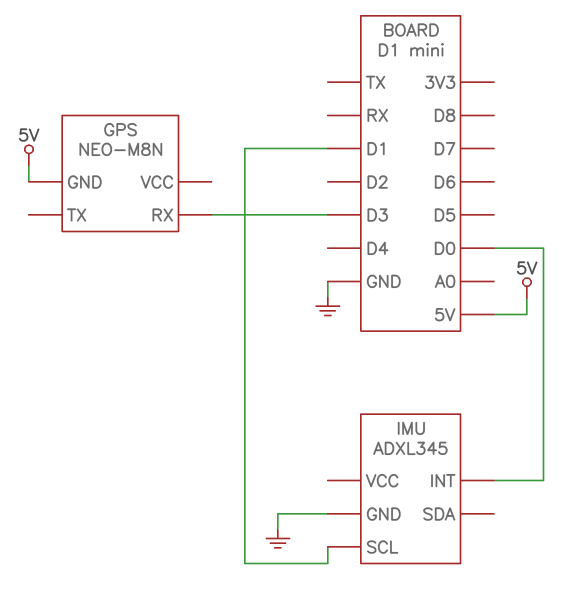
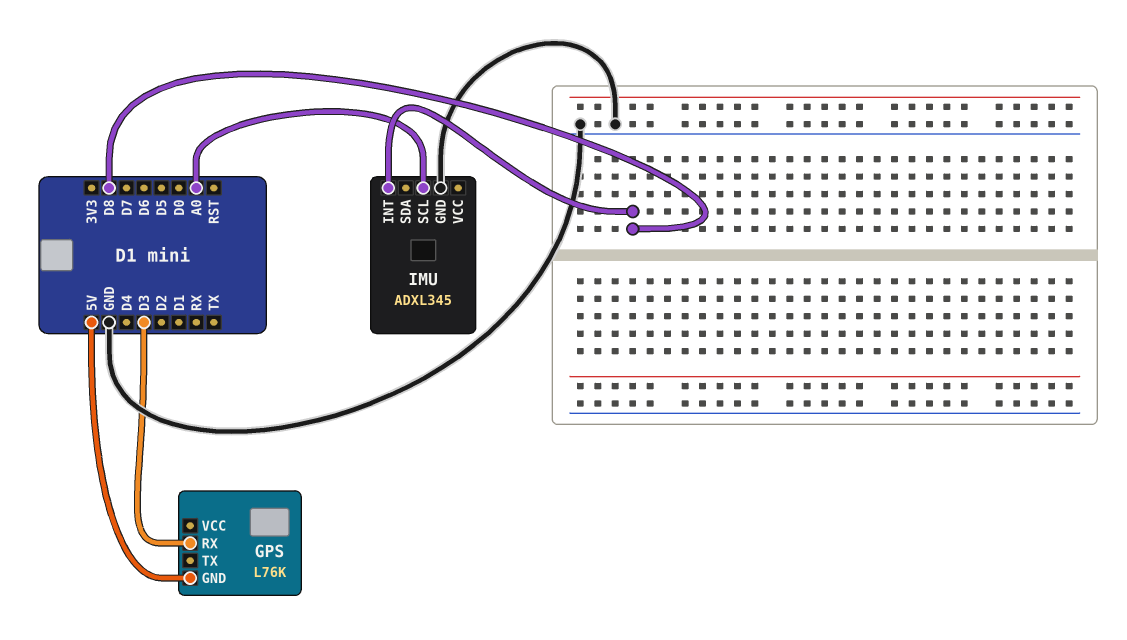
GPS: NEO-M8N -> L76K
IMU pin INT: D0 -> D8
IMU pin SCL: D1 -> A0

